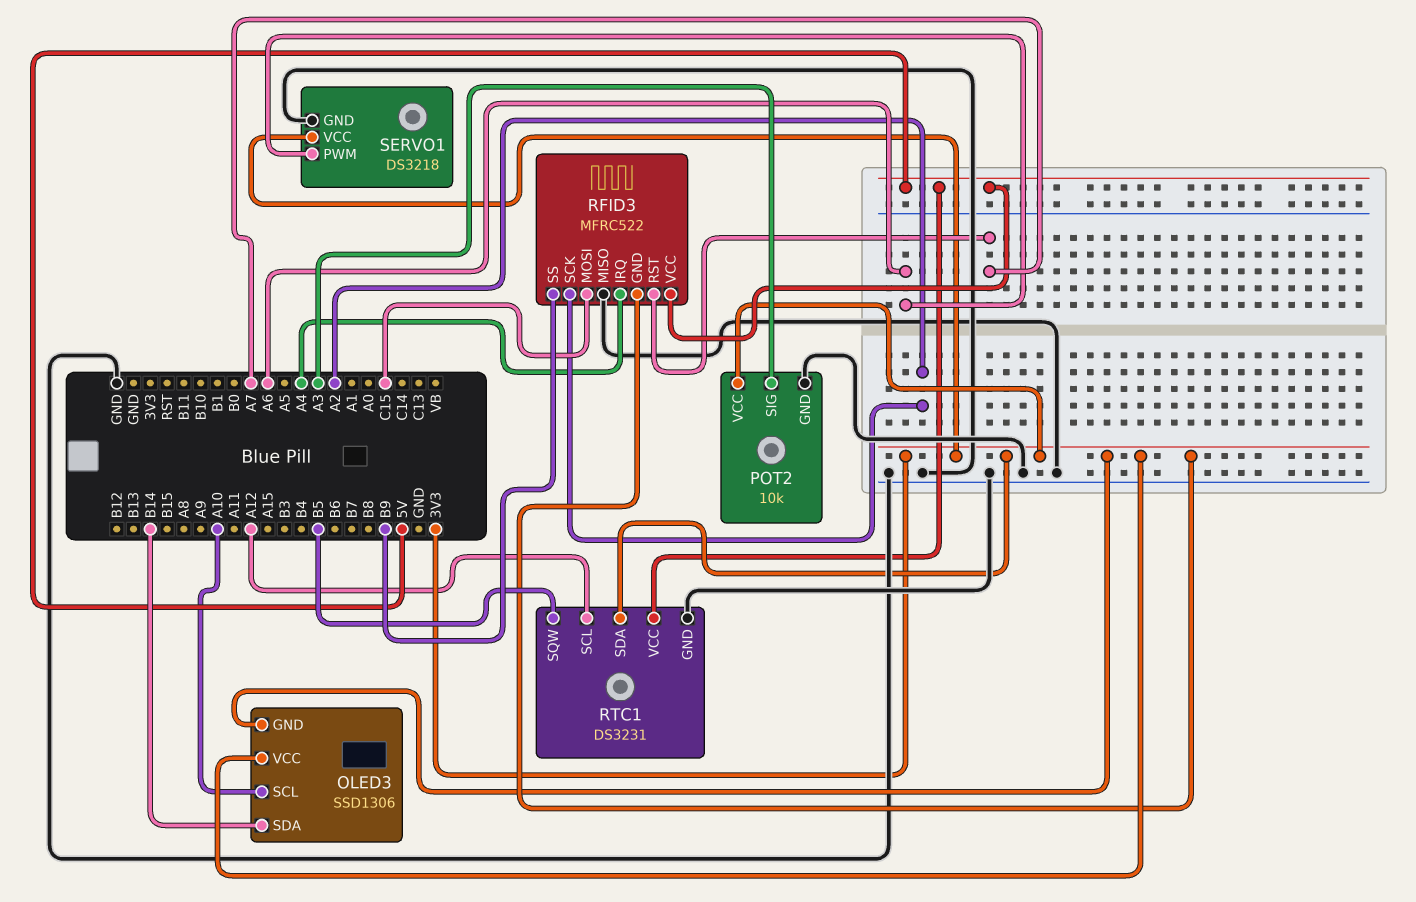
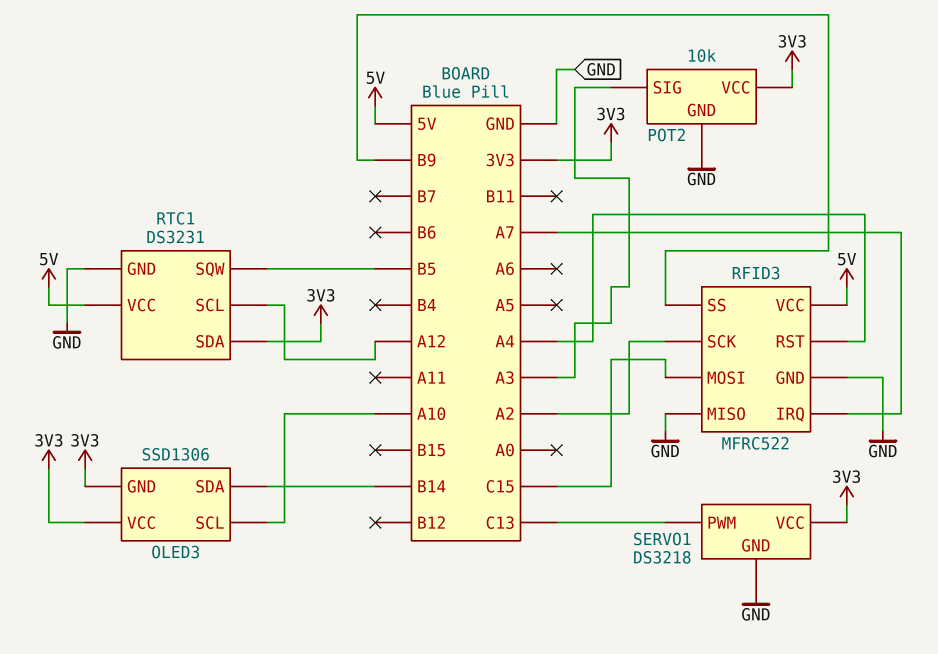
RFID3 pin GND: 3V3 -> GND
RFID3 pin IRQ: A4 -> A7
RFID3 pin RST: A7 -> A4
SERVO1 pin PWM: A6 -> C13

